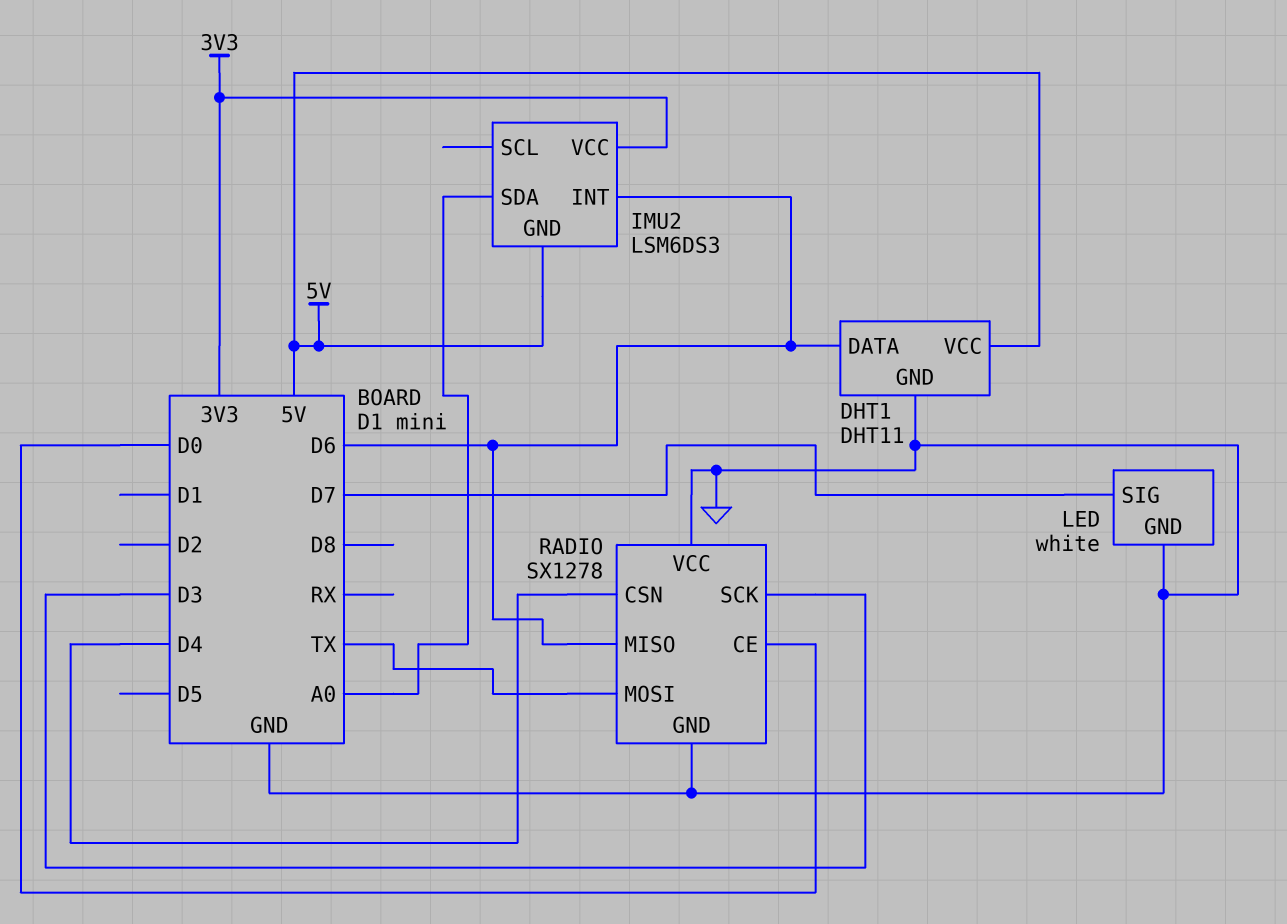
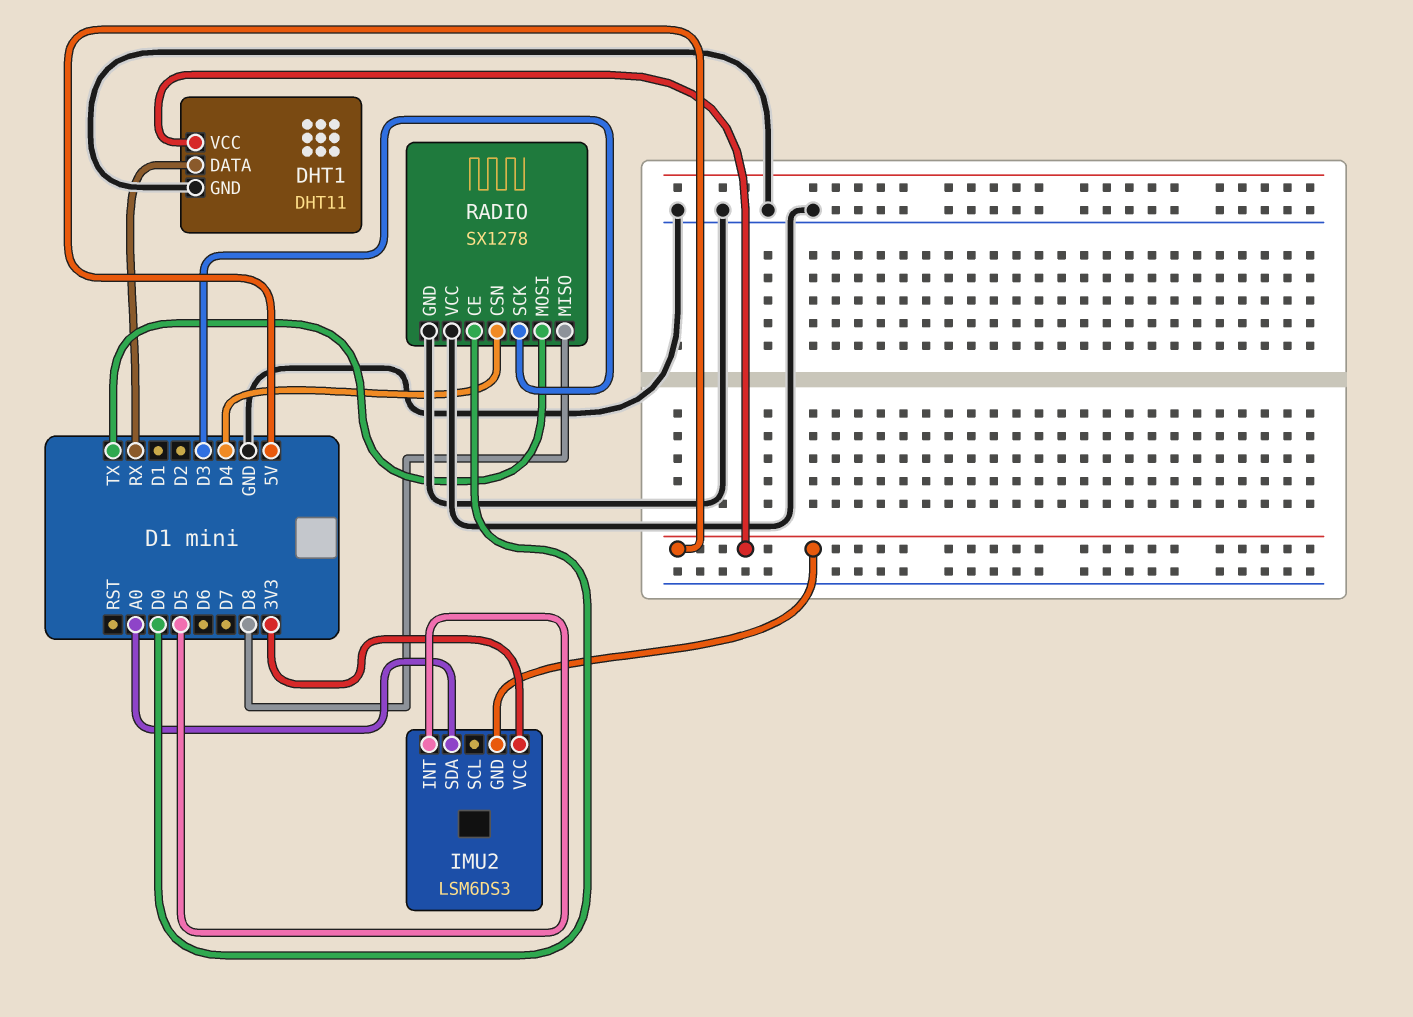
DHT1 pin DATA: D6 -> RX
IMU2 pin INT: D6 -> D5
LED: white -> none
LED pin GND: GND -> none
LED pin SIG: D7 -> none
RADIO pin MISO: D6 -> D8

